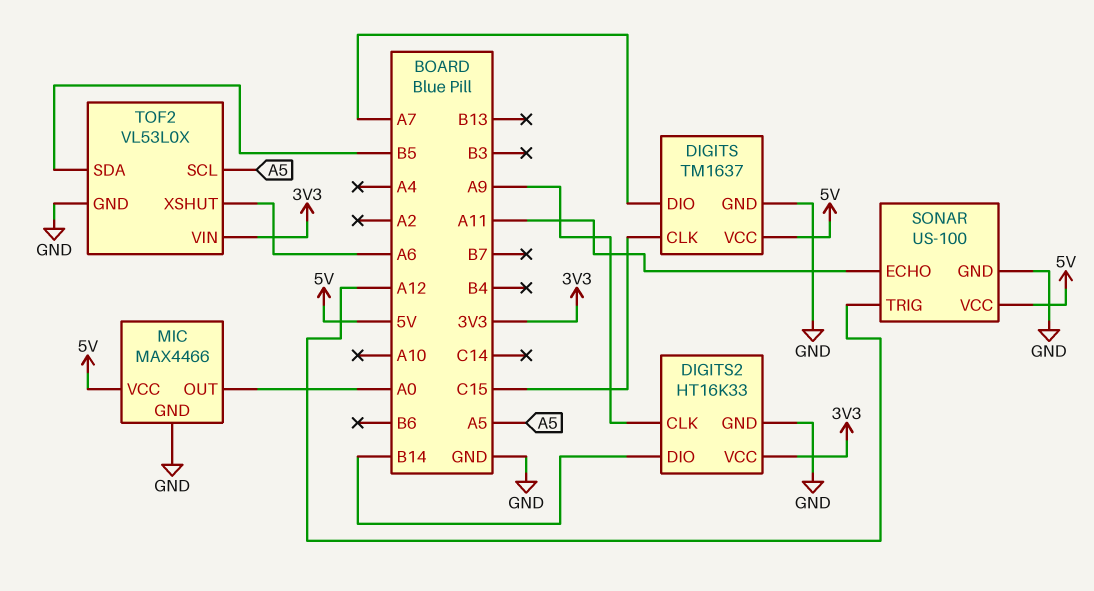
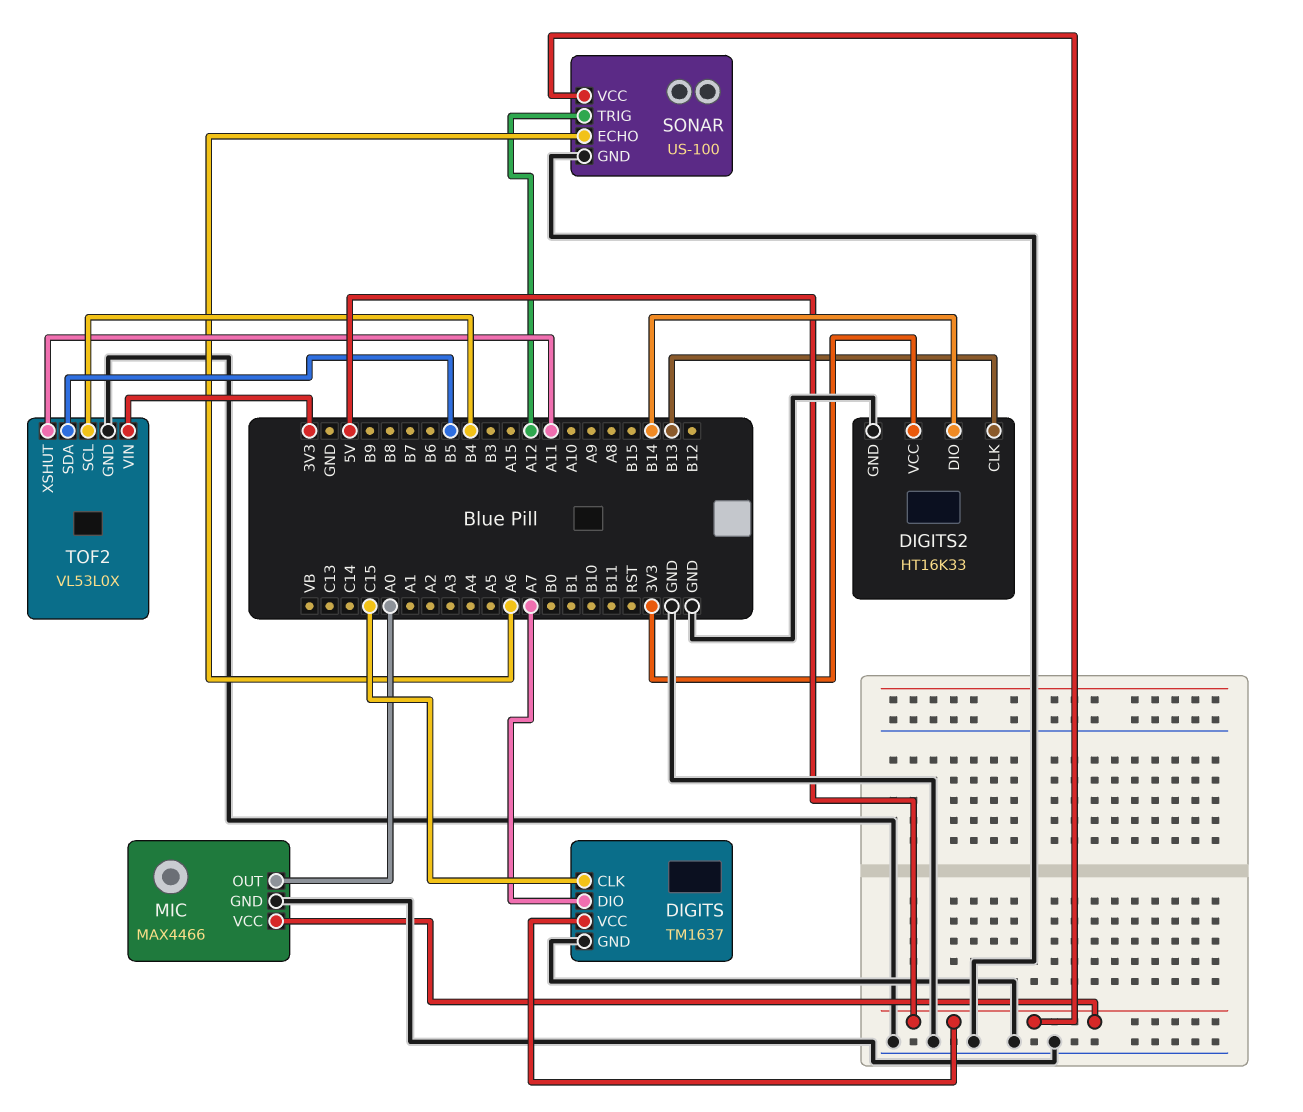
DIGITS2 pin CLK: A9 -> B13
SONAR pin ECHO: A11 -> A6
TOF2 pin SCL: A5 -> B4
TOF2 pin XSHUT: A6 -> A11

